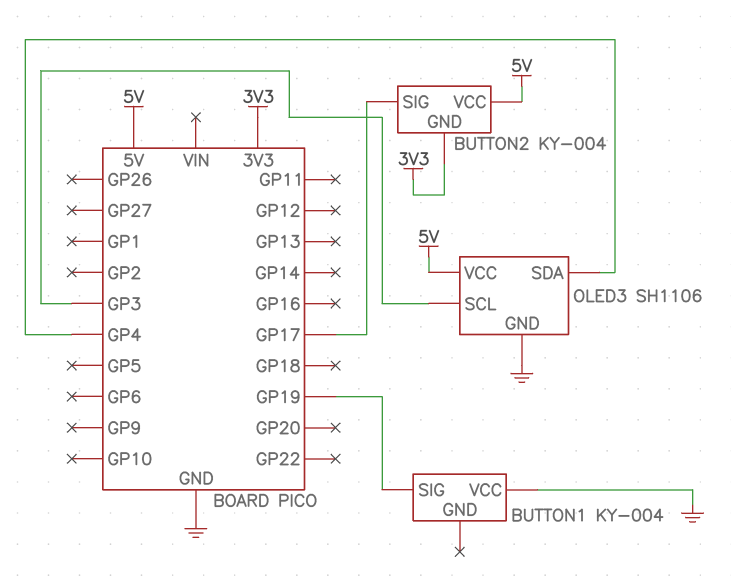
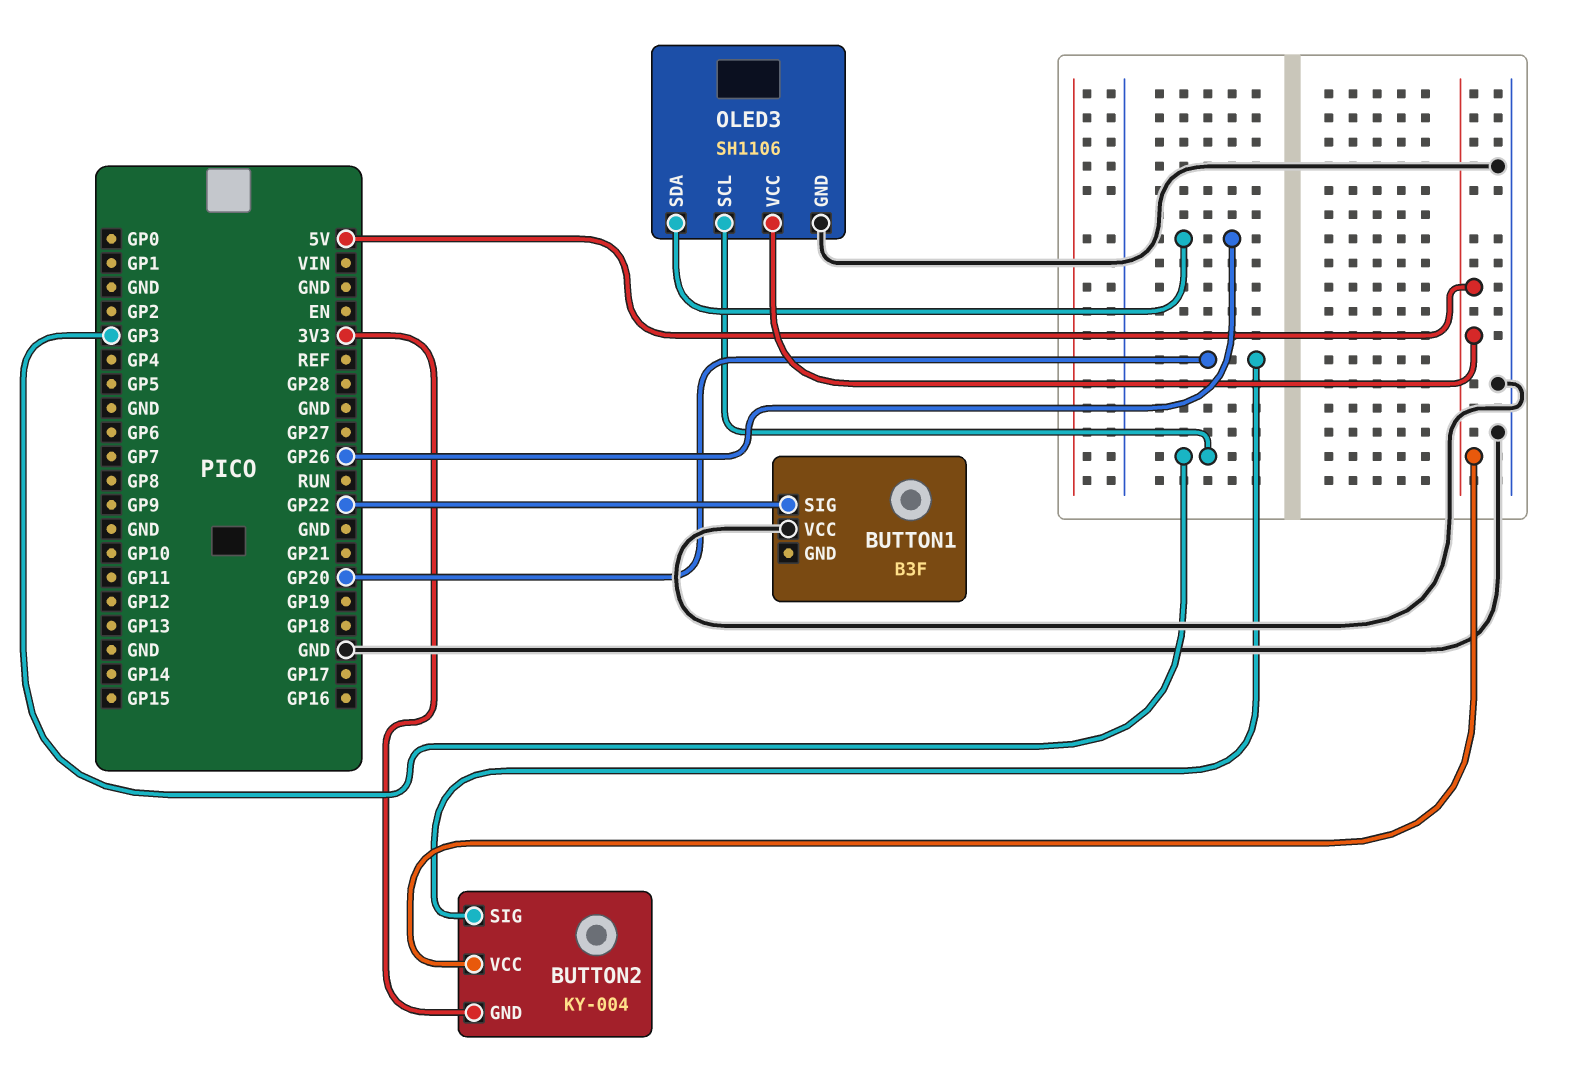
BUTTON1: KY-004 -> B3F
BUTTON1 pin SIG: GP19 -> GP22
BUTTON2 pin SIG: GP17 -> GP20
OLED3 pin SDA: GP4 -> GP26

